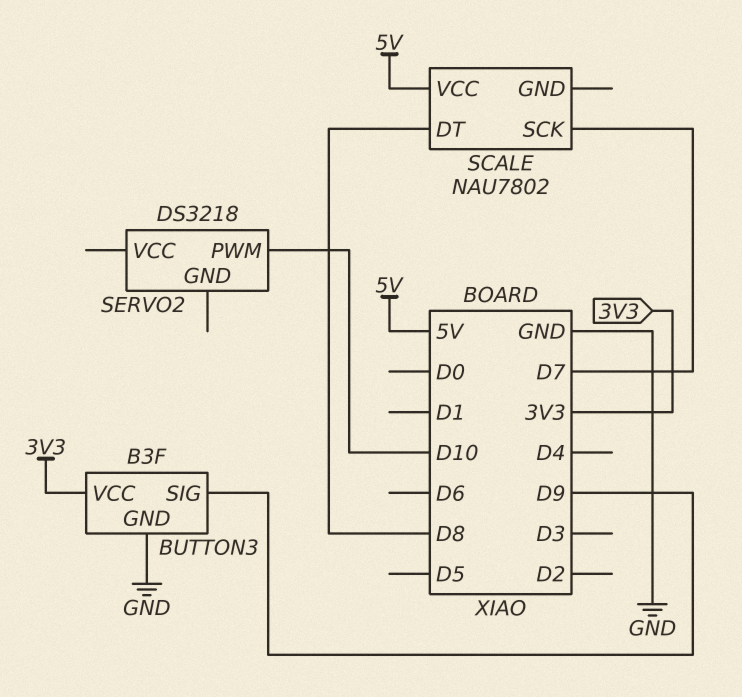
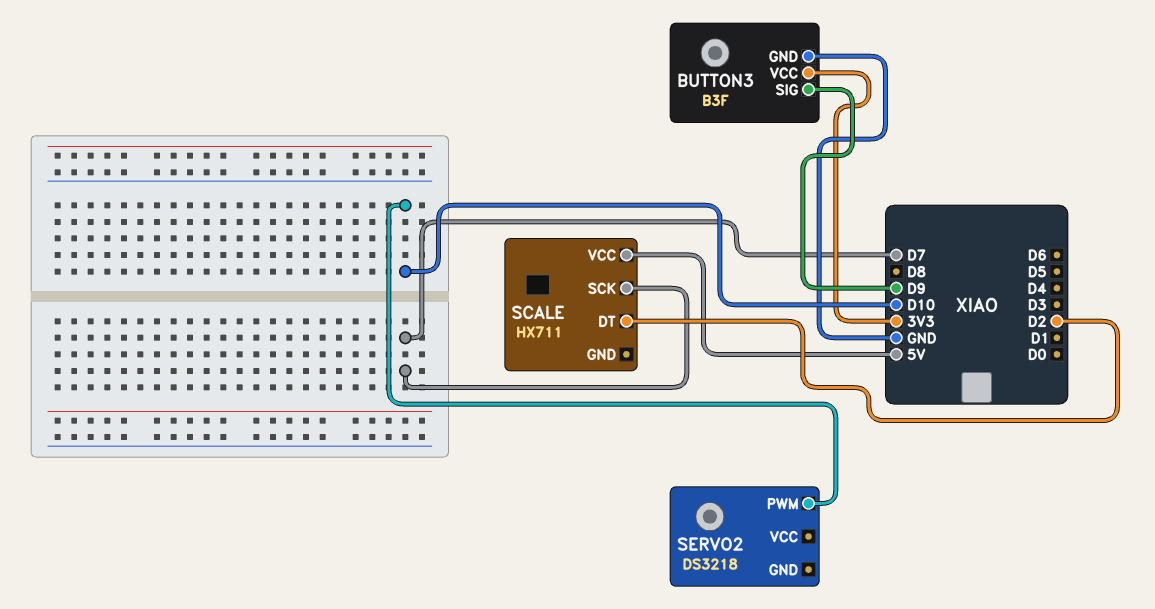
SCALE: NAU7802 -> HX711
SCALE pin DT: D8 -> D2

